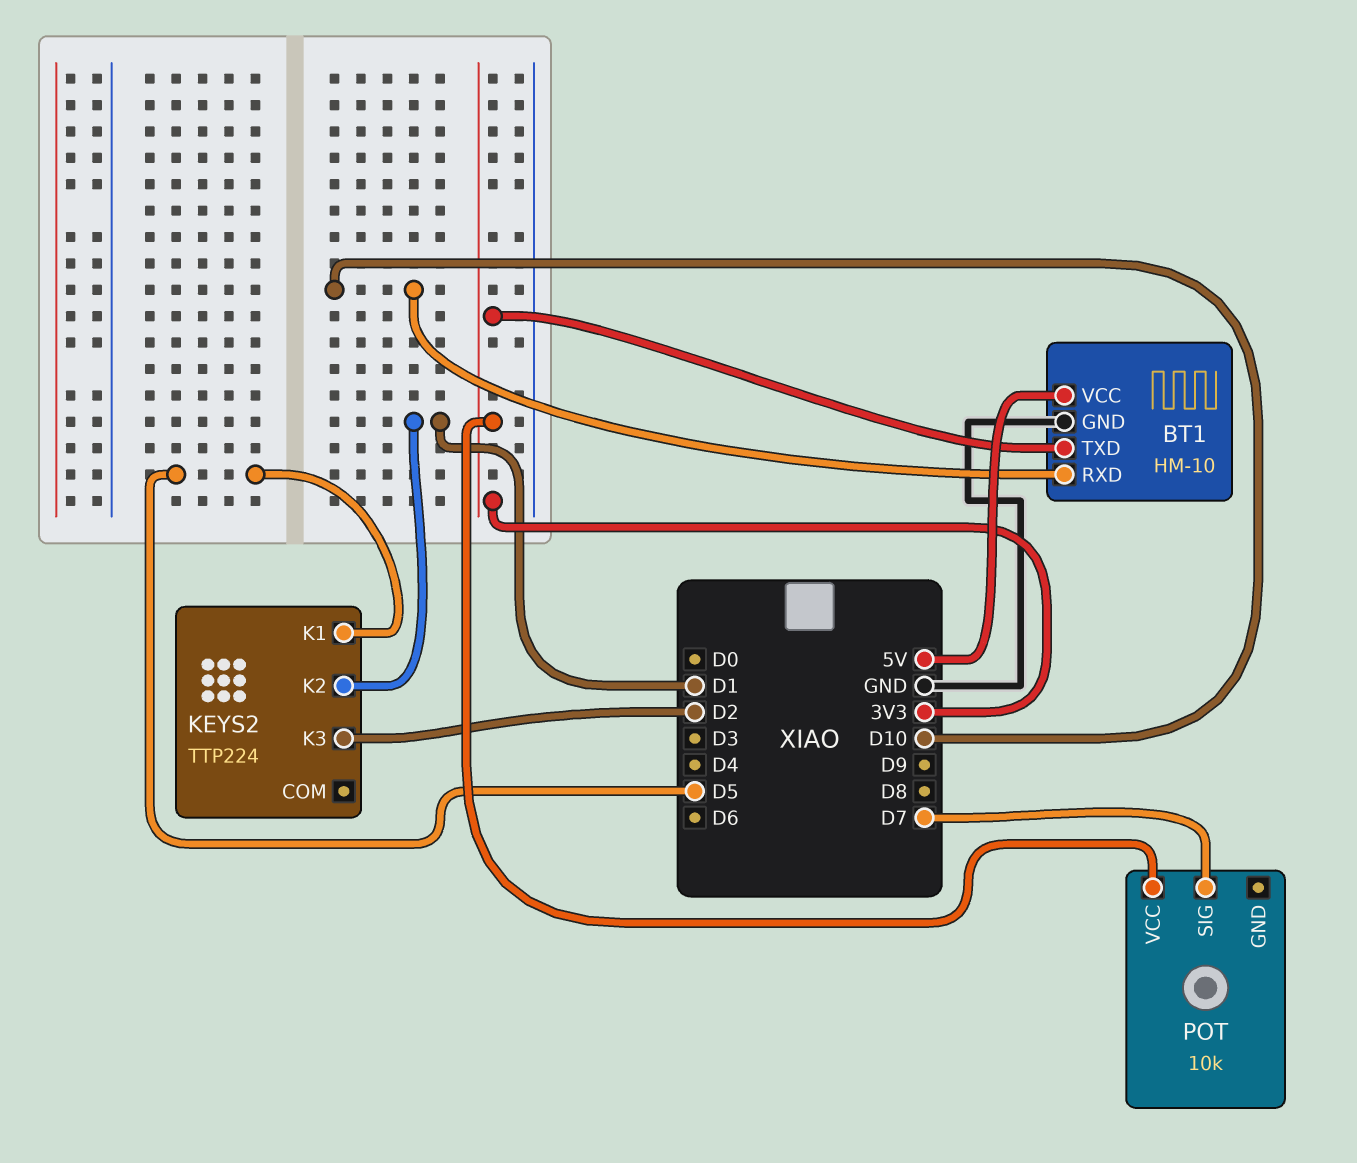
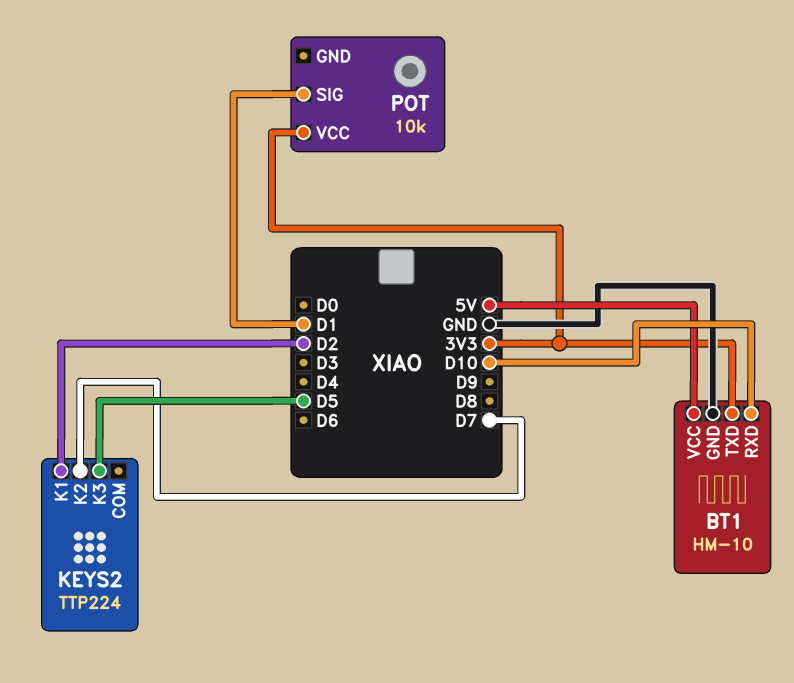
KEYS2 pin K1: D5 -> D2
KEYS2 pin K2: D1 -> D7
KEYS2 pin K3: D2 -> D5
POT pin SIG: D7 -> D1

